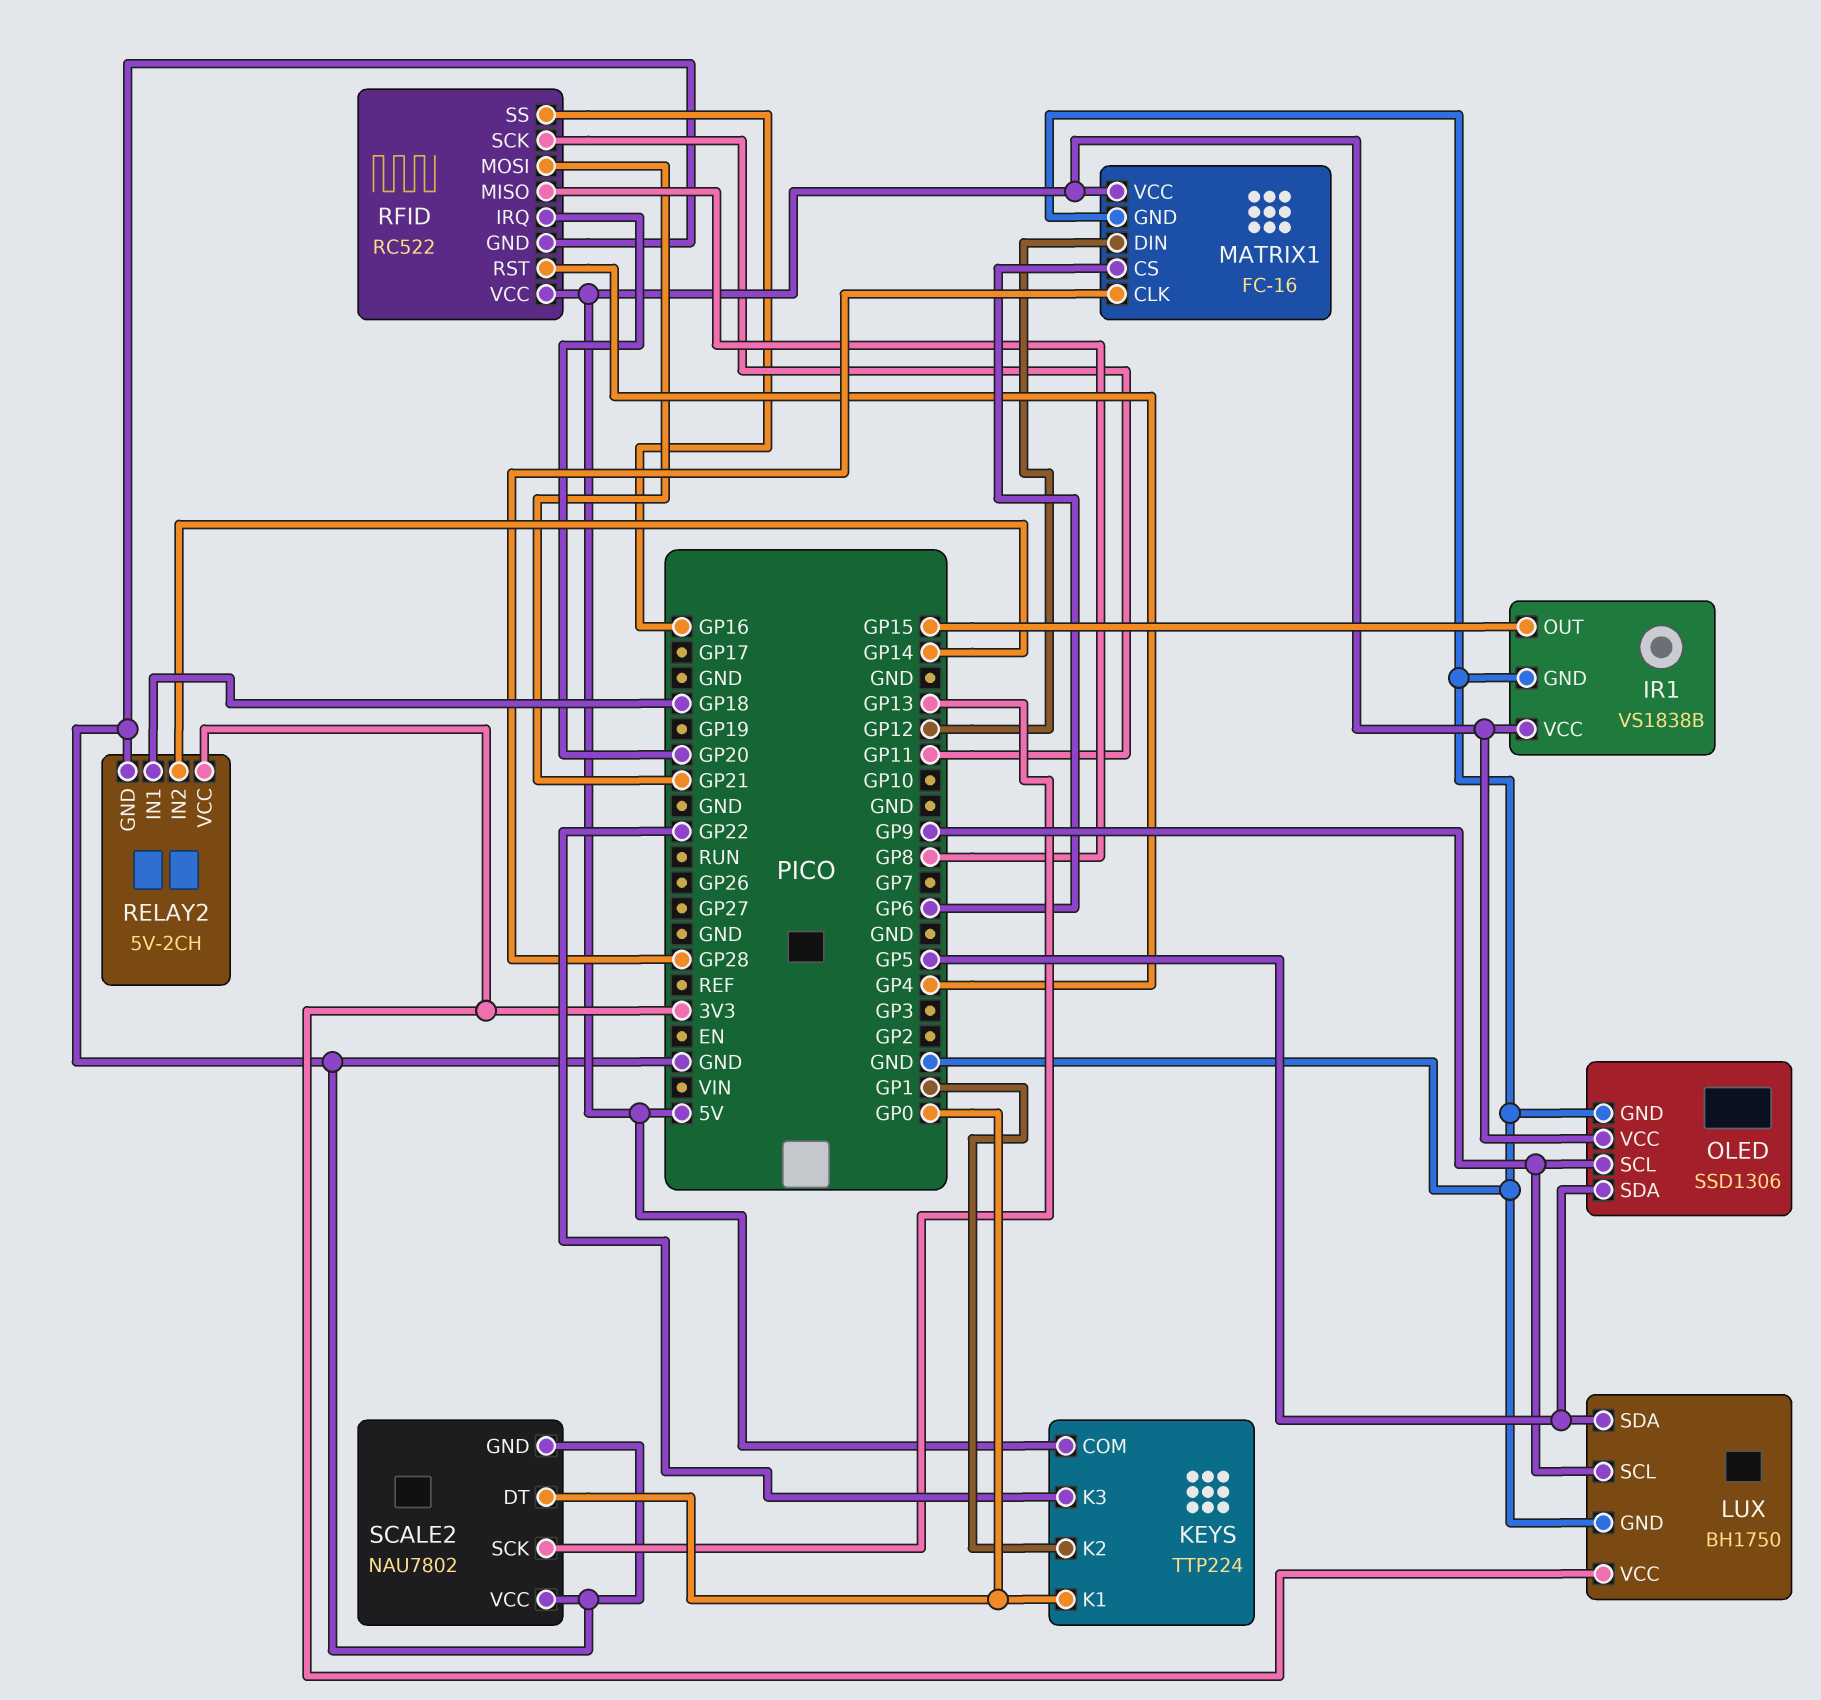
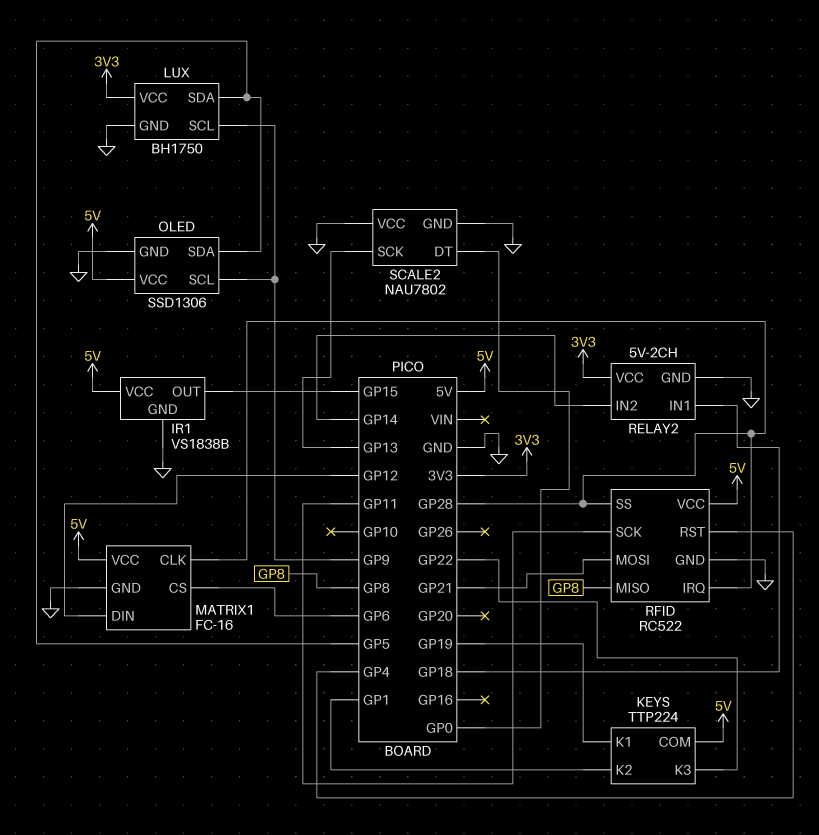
KEYS pin K1: GP0 -> GP19
RFID pin IRQ: GP20 -> GP28
RFID pin SS: GP16 -> GP28

